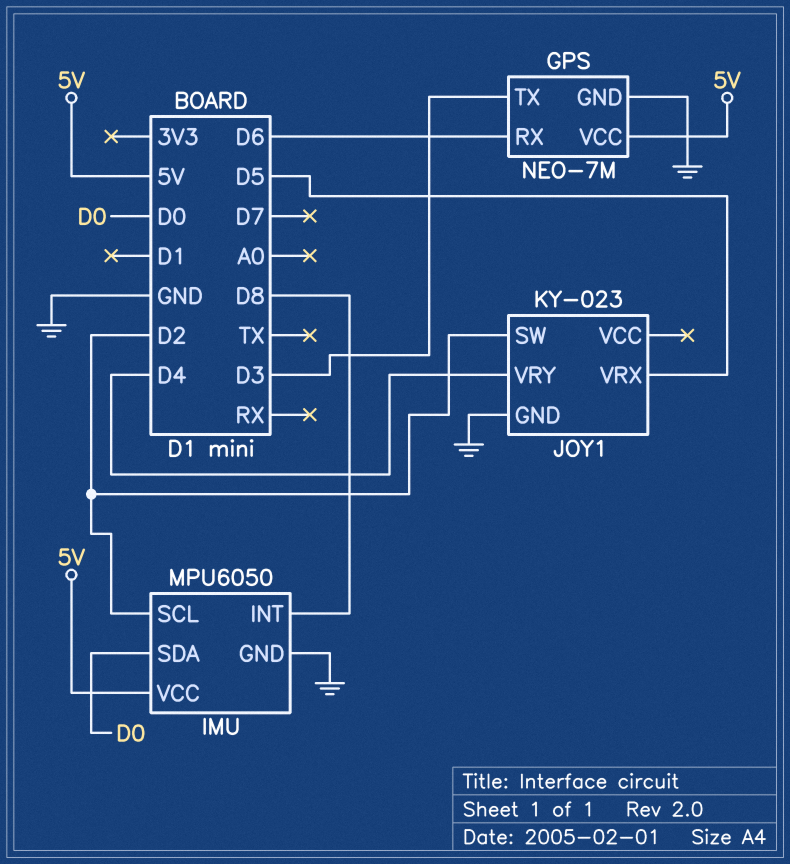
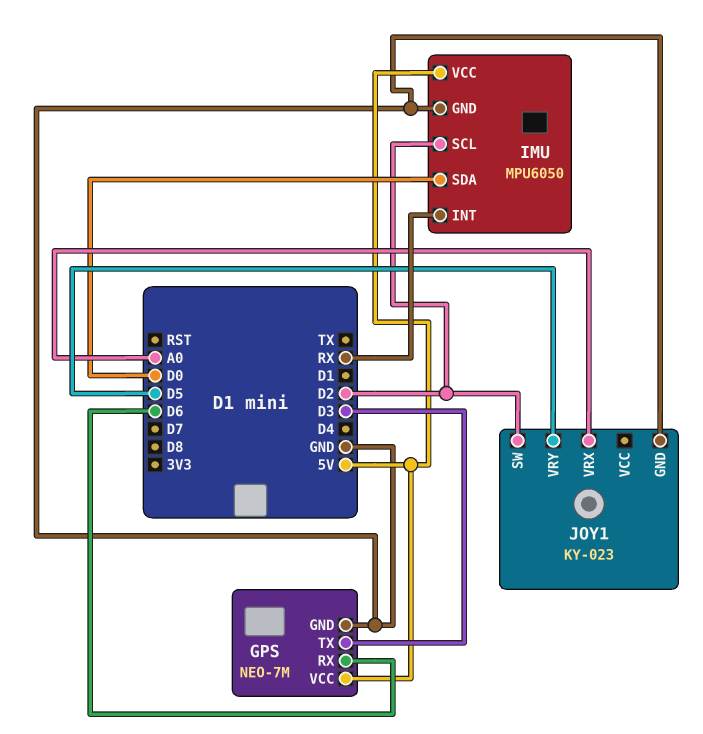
IMU pin INT: D8 -> RX
JOY1 pin VRX: D5 -> A0
JOY1 pin VRY: D4 -> D5

